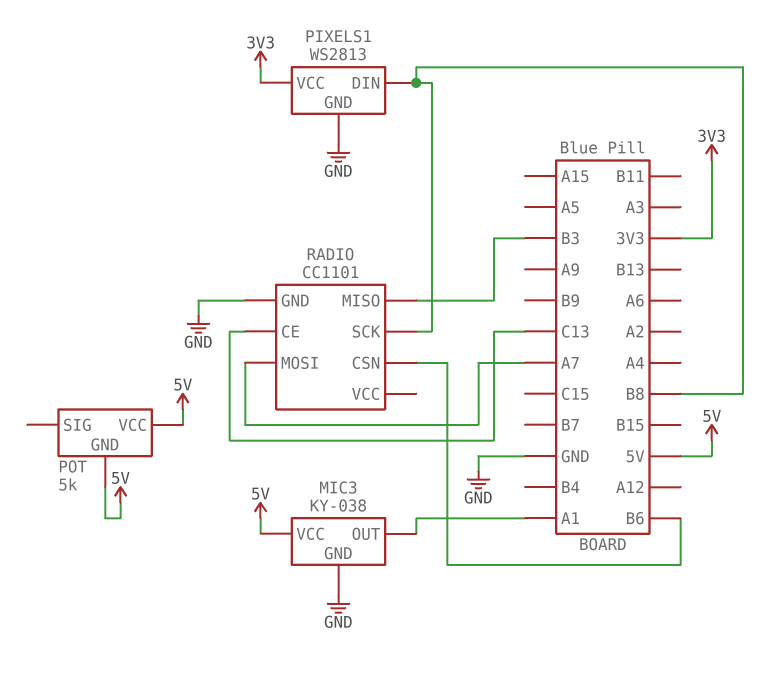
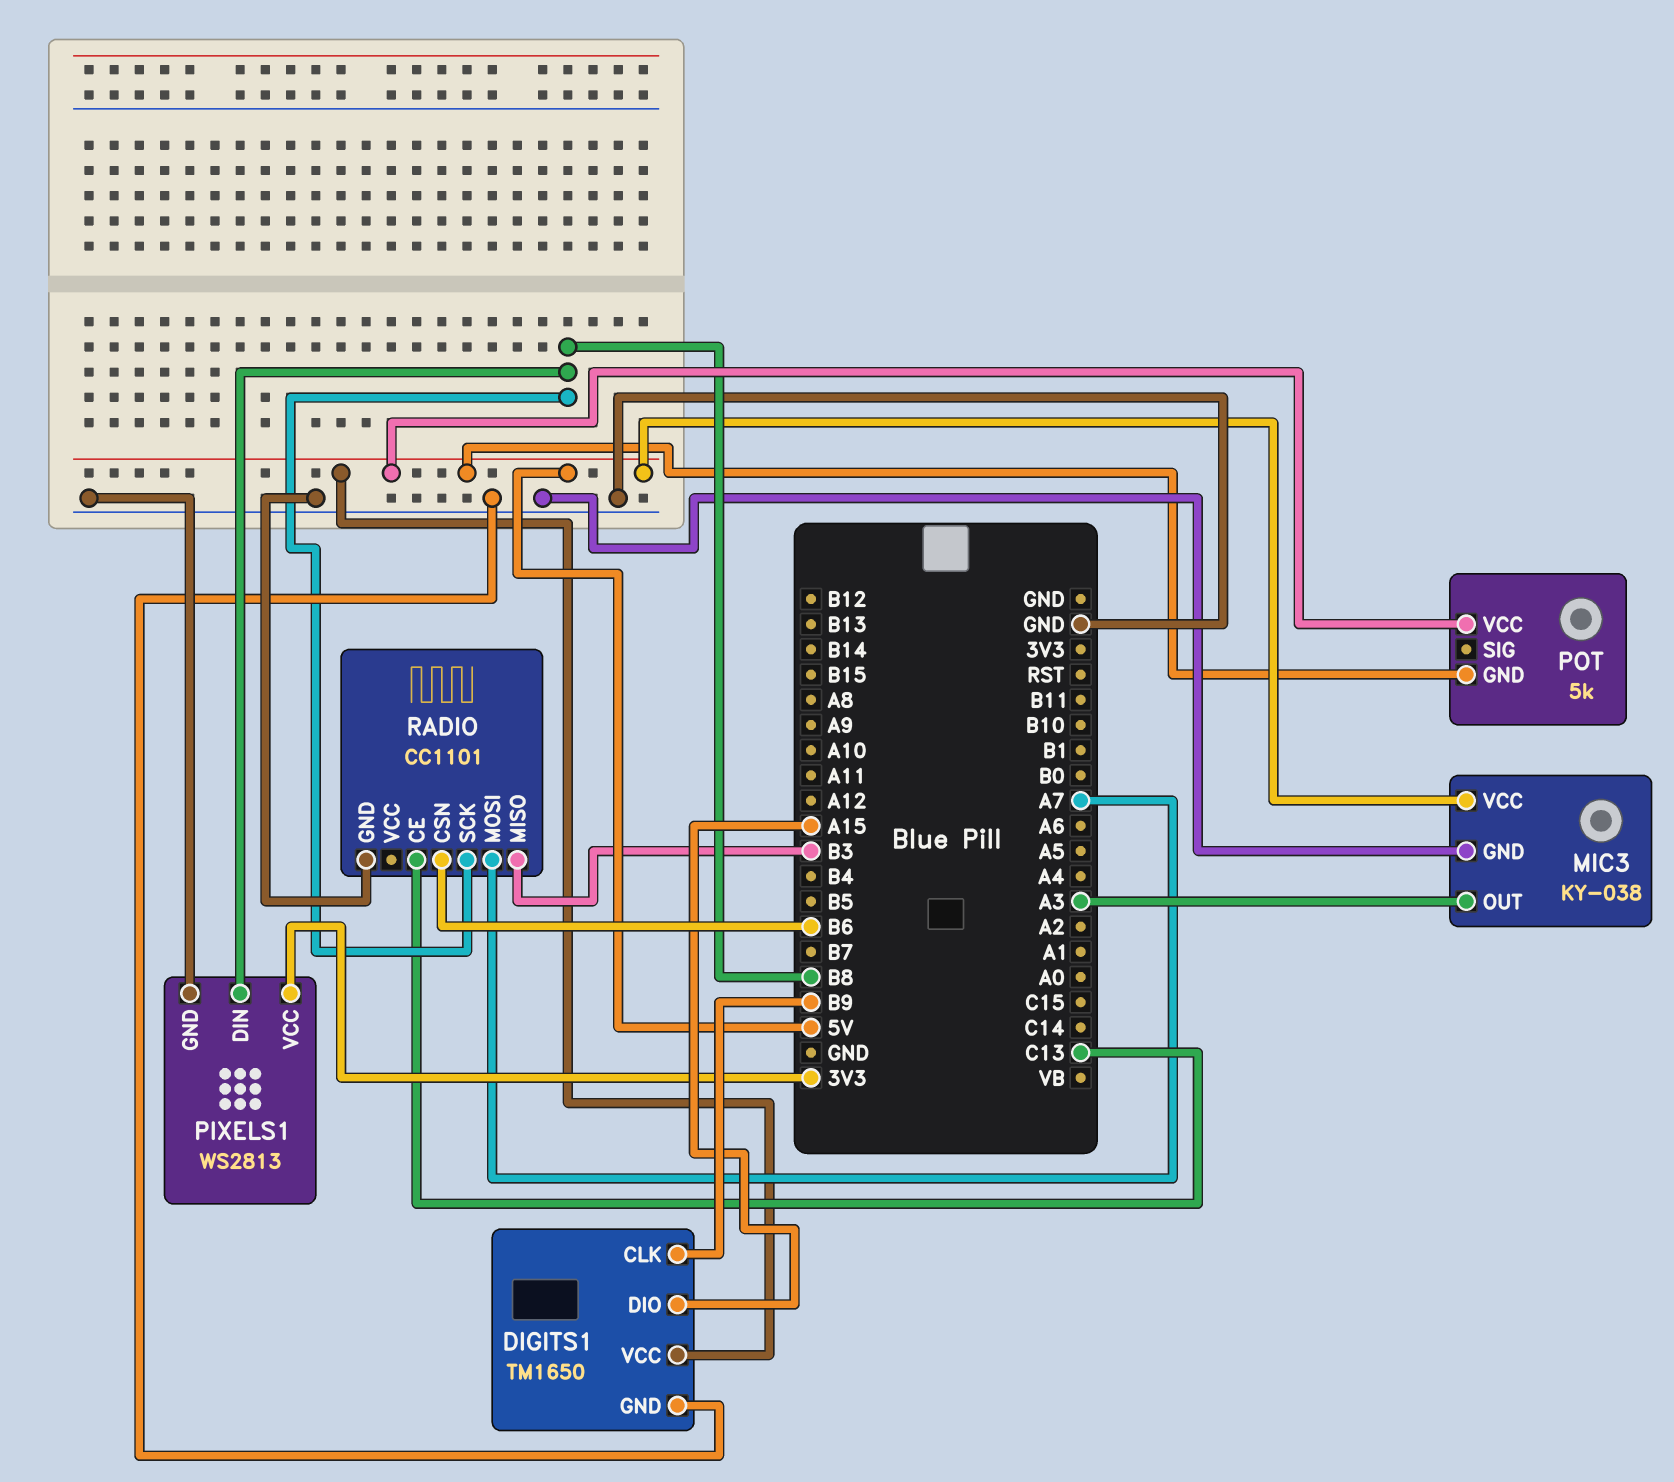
DIGITS1: none -> TM1650
DIGITS1 pin CLK: none -> B9
DIGITS1 pin DIO: none -> A15
DIGITS1 pin GND: none -> GND
DIGITS1 pin VCC: none -> 5V
MIC3 pin OUT: A1 -> A3

